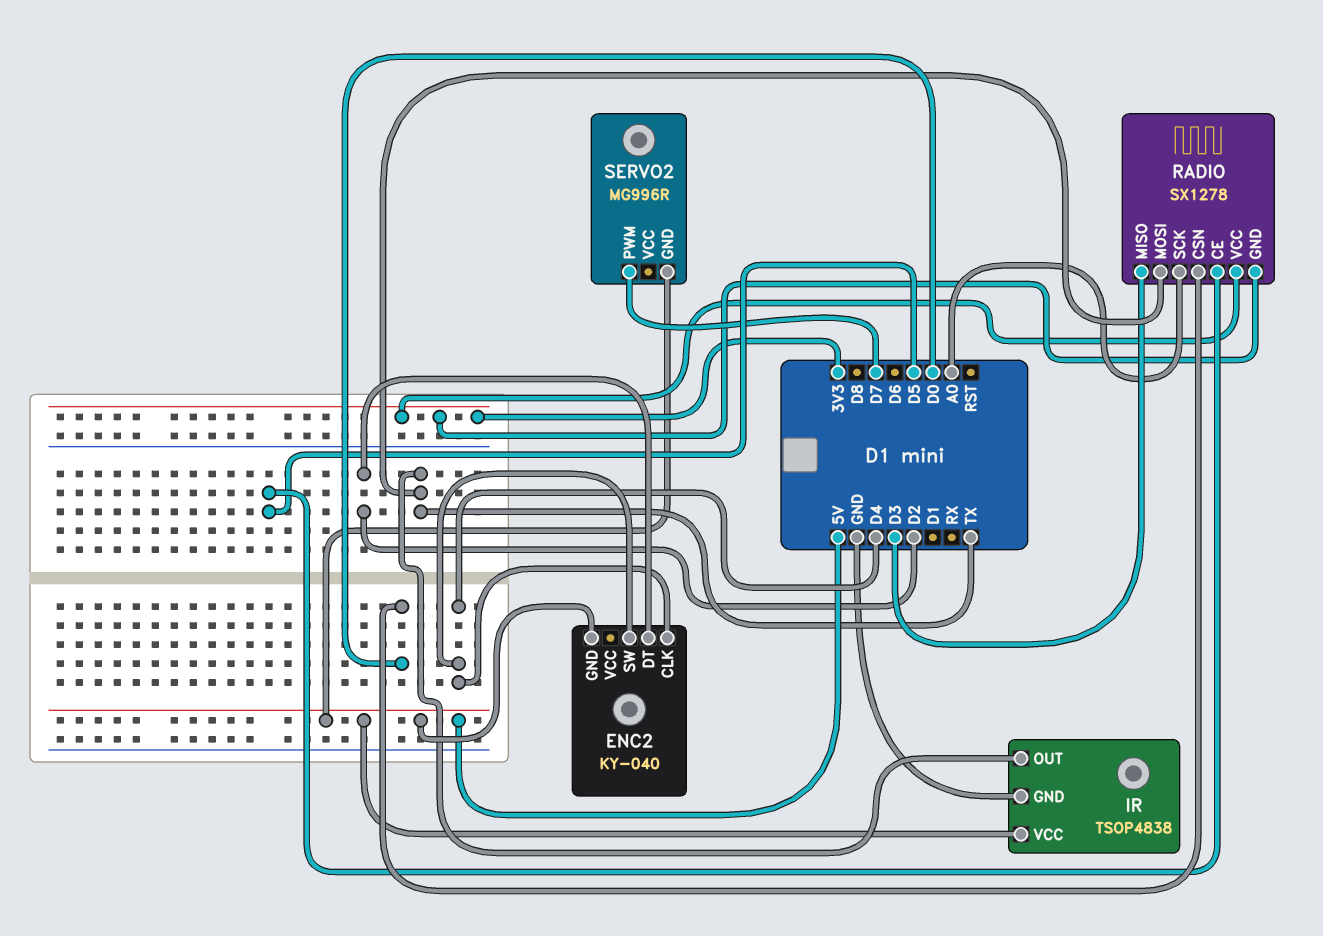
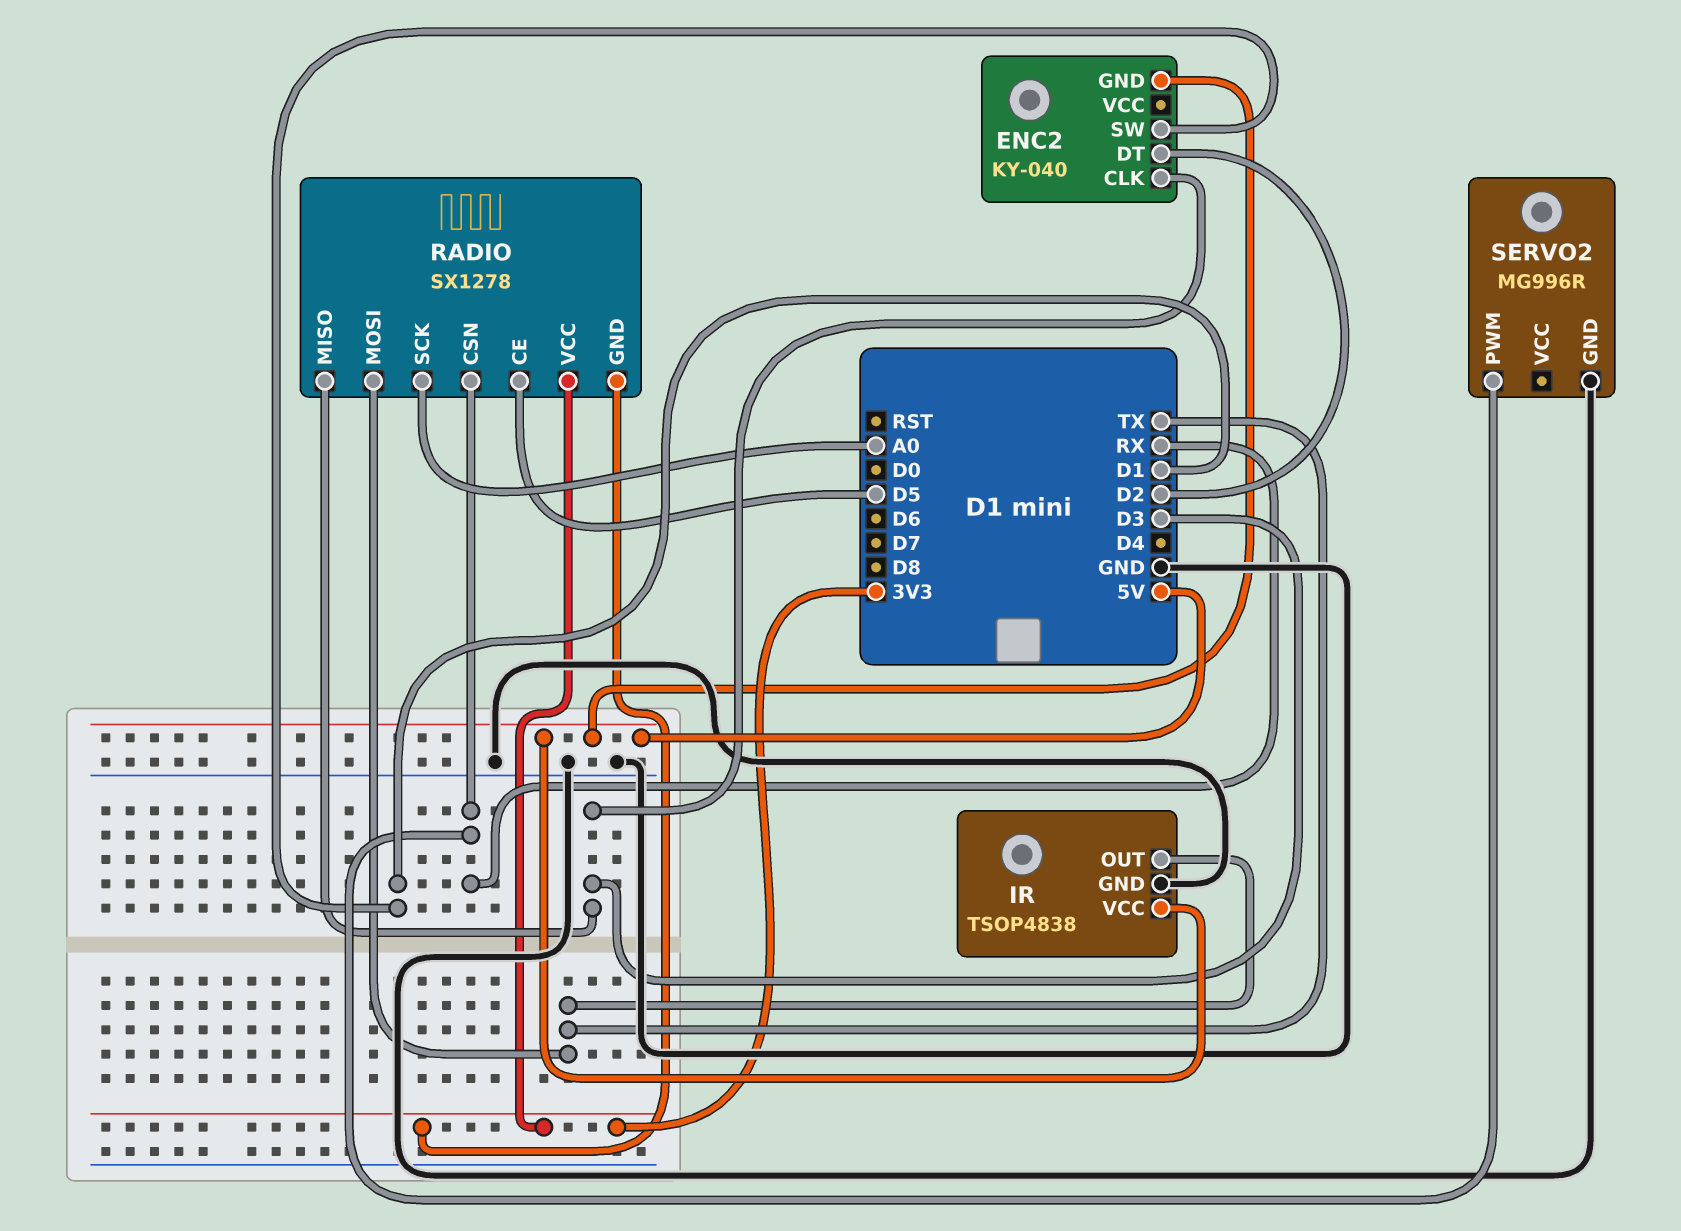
ENC2 pin CLK: D4 -> D3
ENC2 pin SW: D4 -> D1
RADIO pin CSN: D0 -> RX
SERVO2 pin GND: 5V -> GND
SERVO2 pin PWM: D7 -> RX

